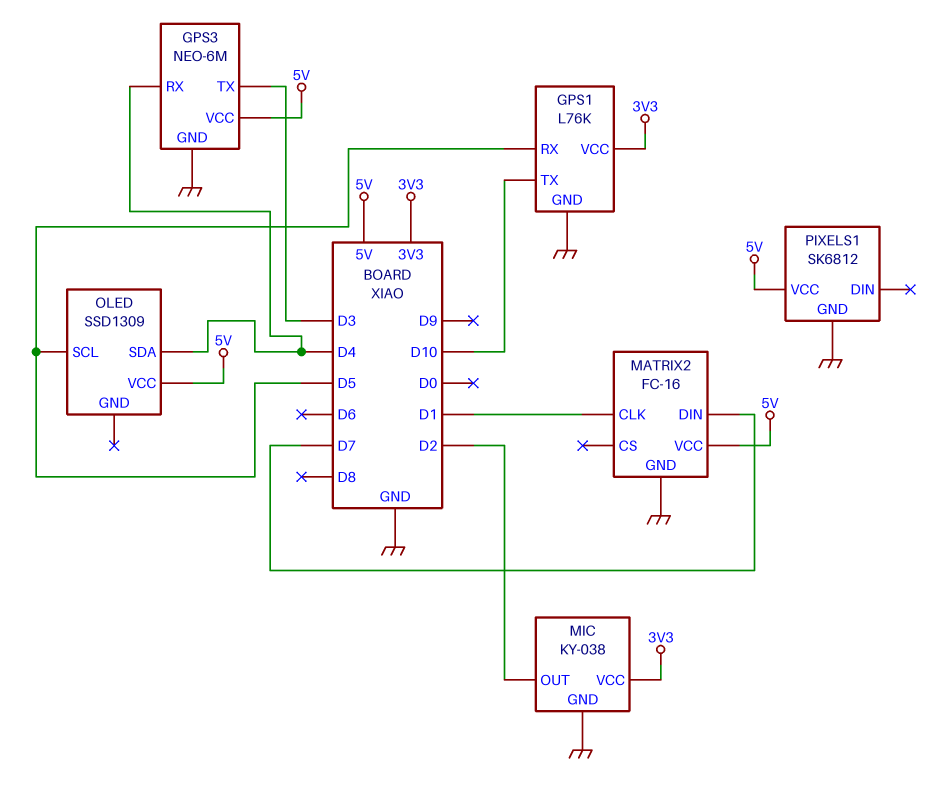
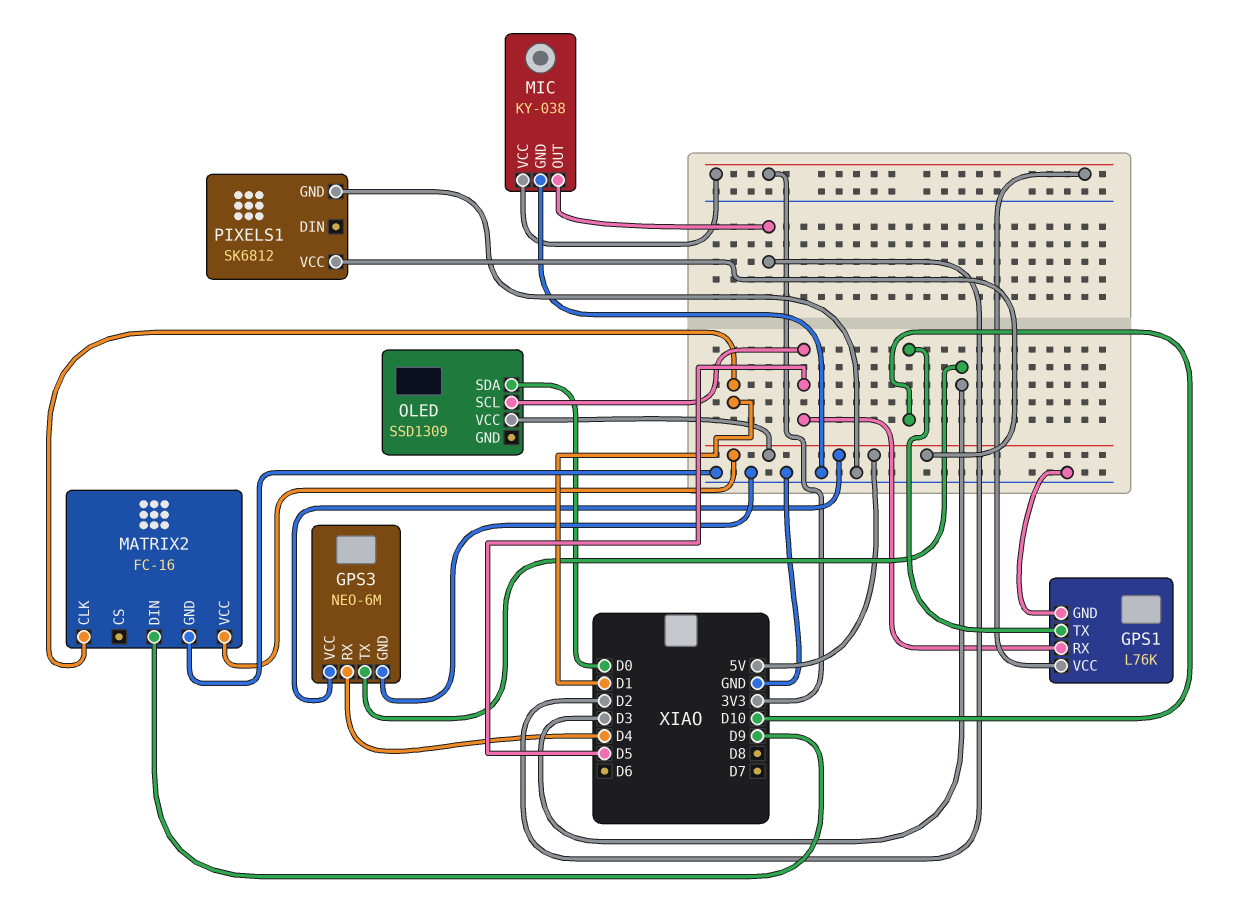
MATRIX2 pin DIN: D7 -> D9
OLED pin SDA: D4 -> D0

